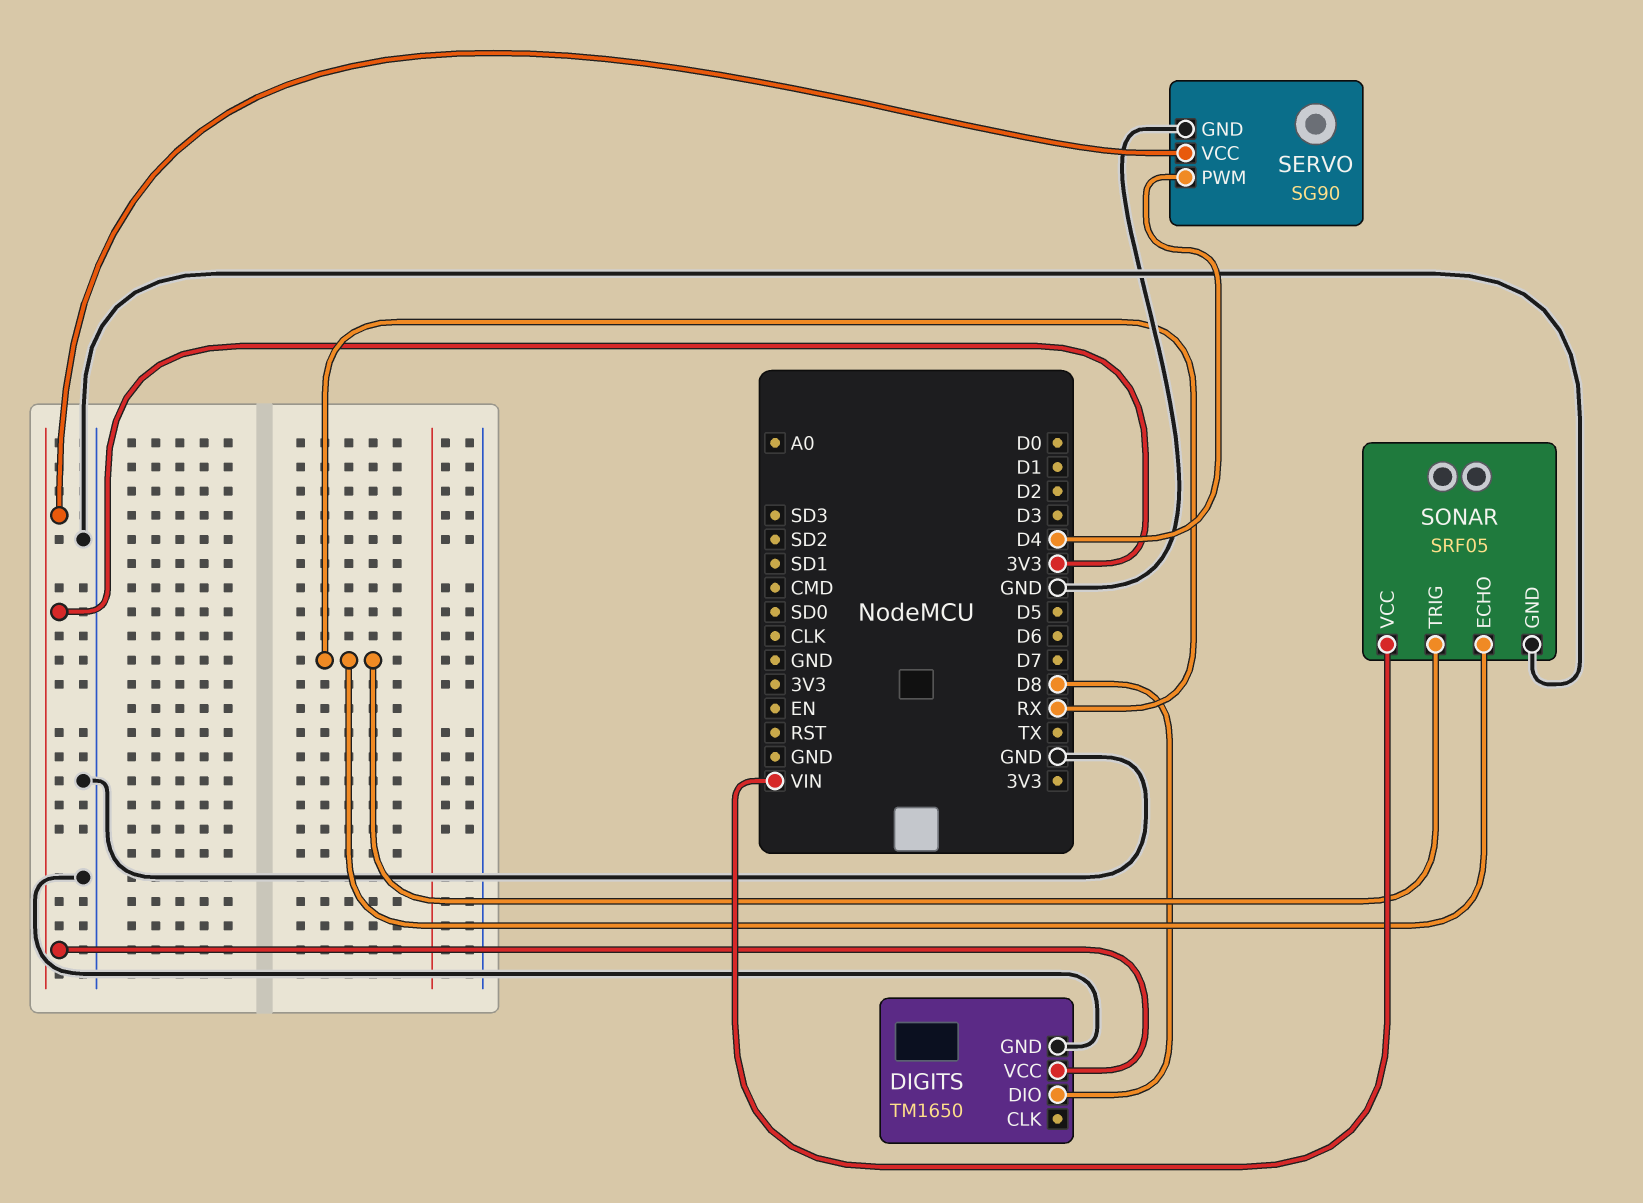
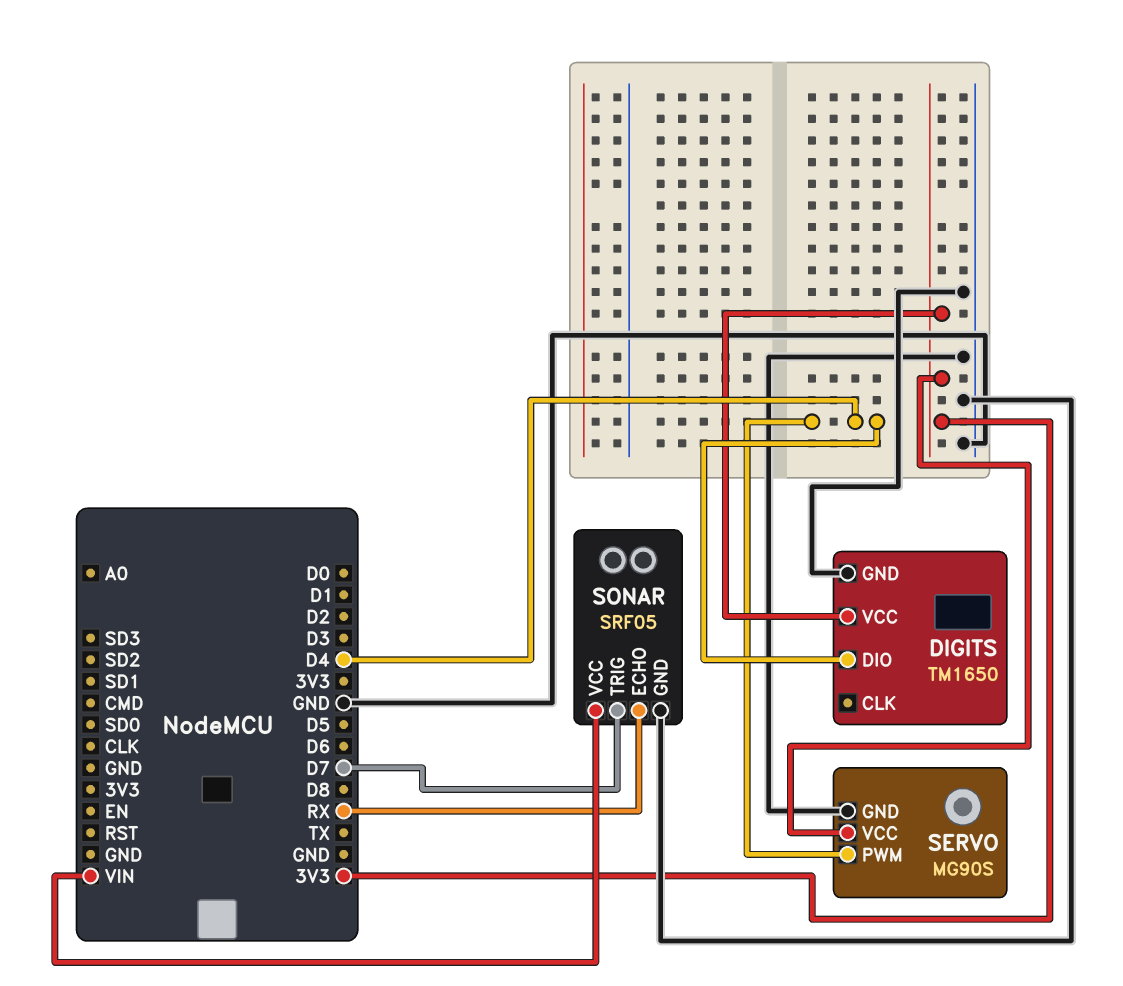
DIGITS pin DIO: D8 -> D4
SERVO: SG90 -> MG90S
SONAR pin TRIG: RX -> D7

